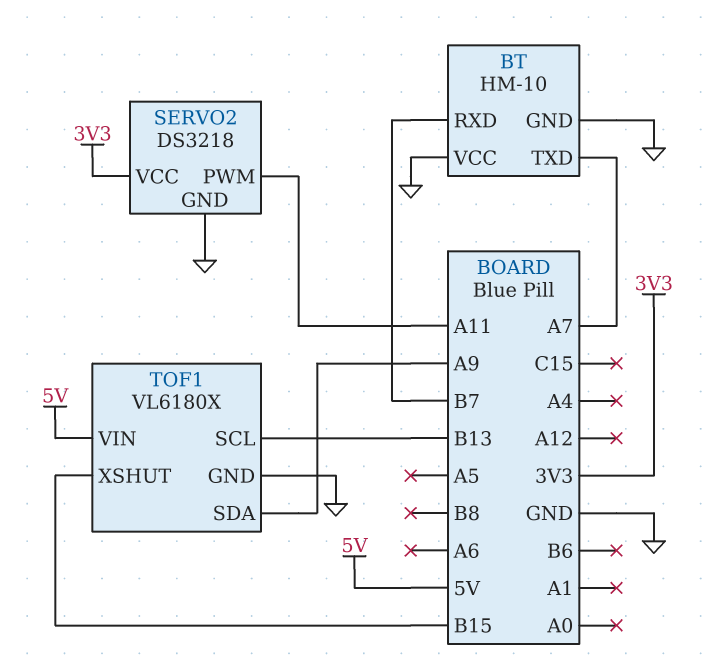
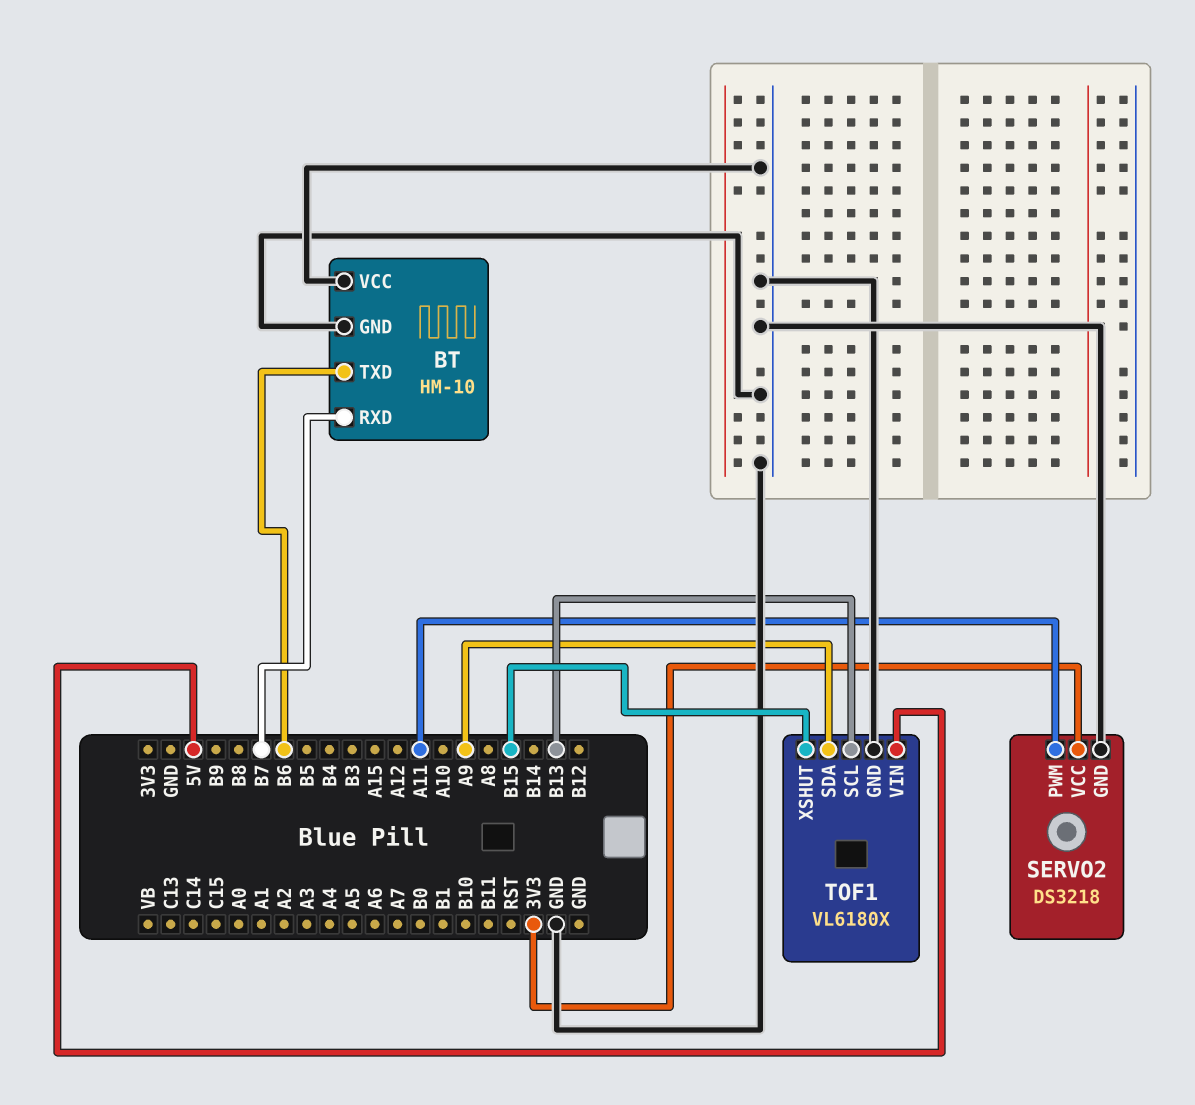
BT pin TXD: A7 -> B6

